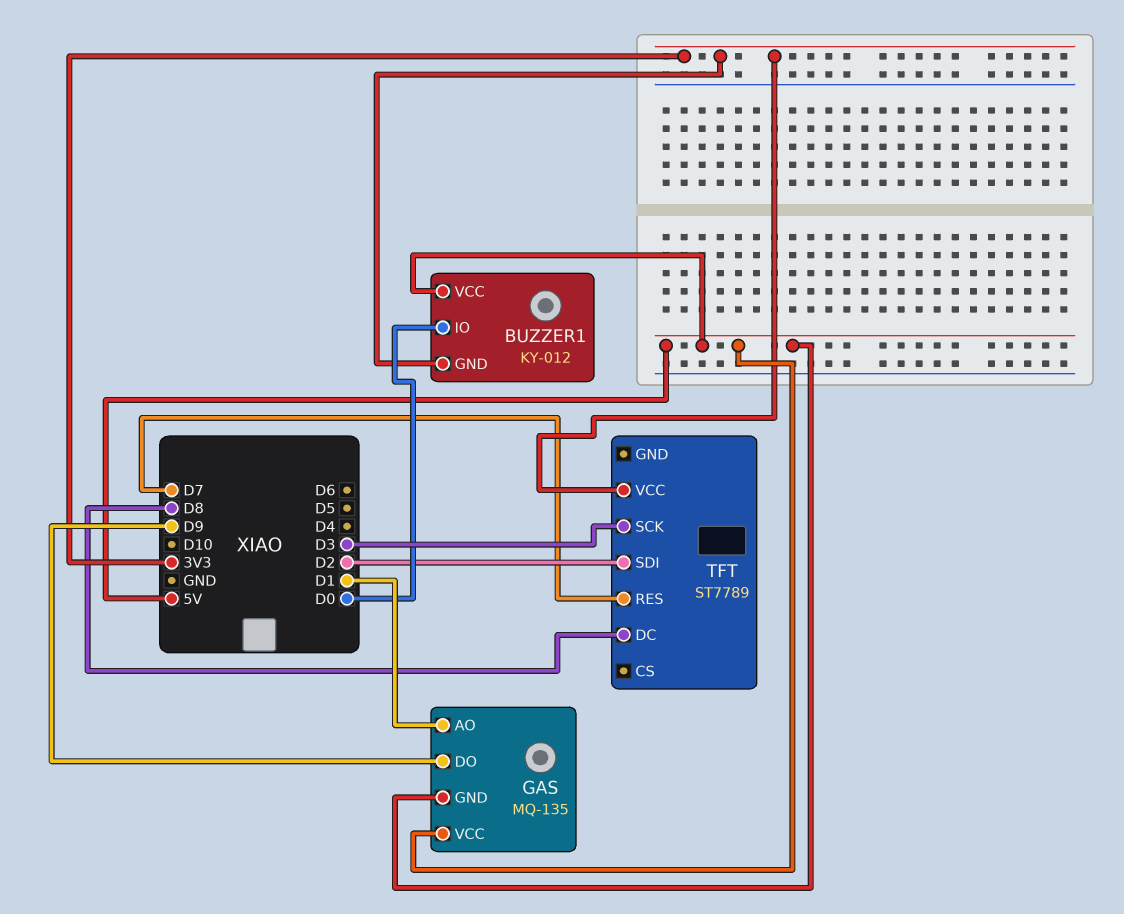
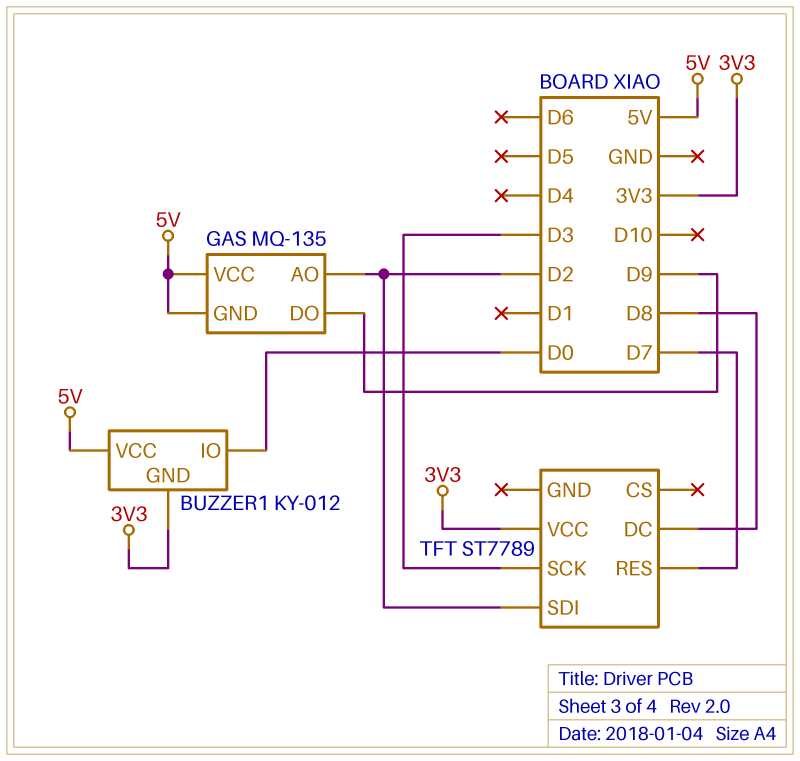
GAS pin AO: D1 -> D2

